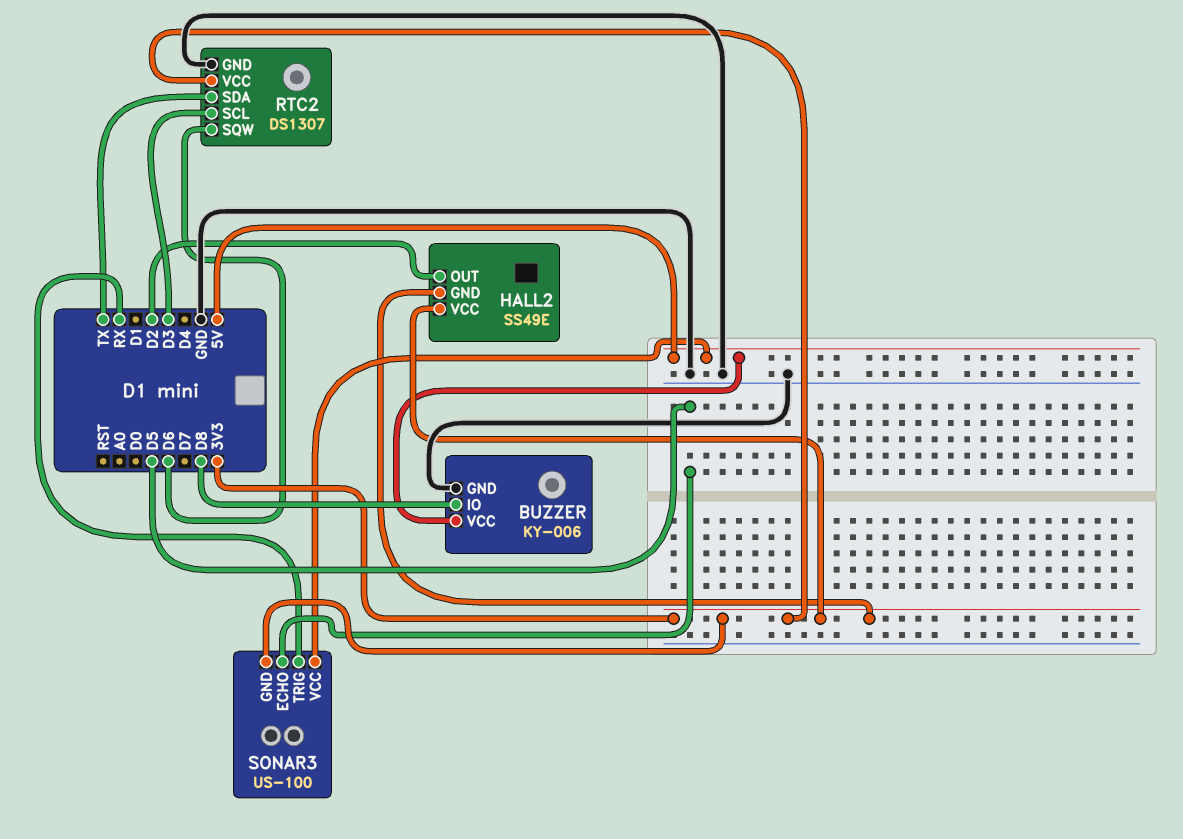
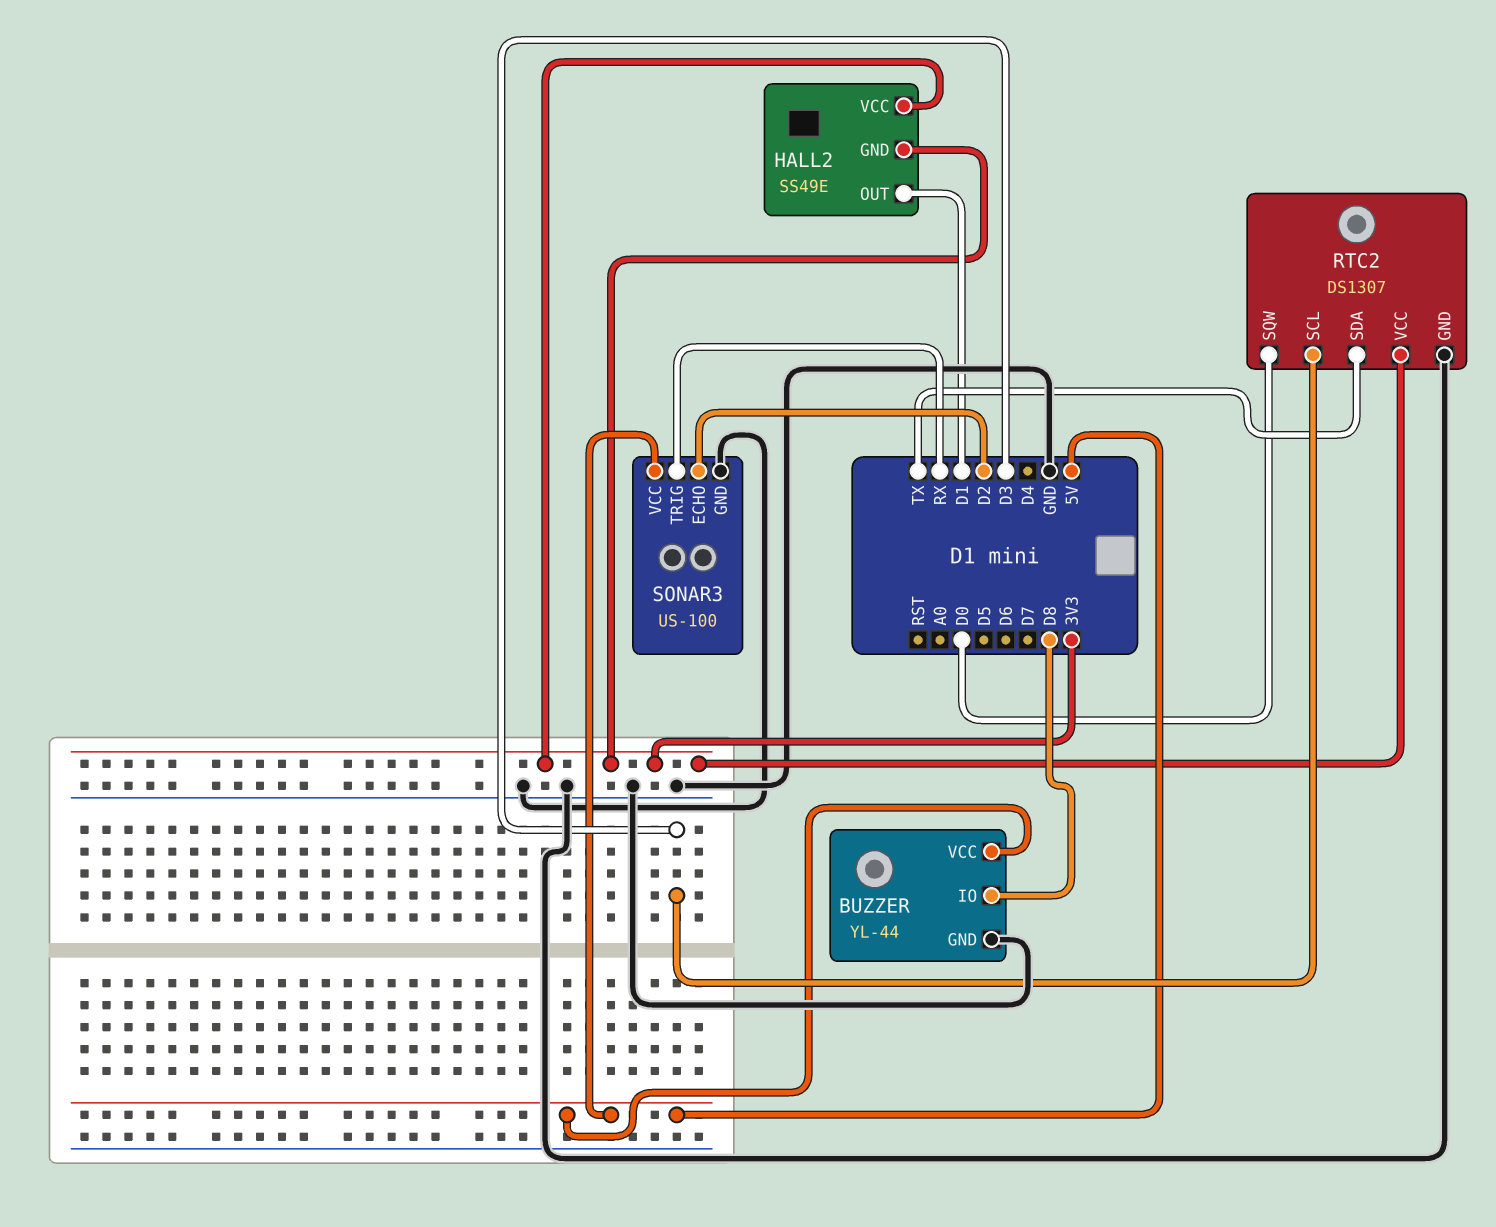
BUZZER: KY-006 -> YL-44
HALL2 pin OUT: D2 -> D1
RTC2 pin SQW: D6 -> D0
SONAR3 pin ECHO: D5 -> D2
SONAR3 pin GND: 3V3 -> GND

